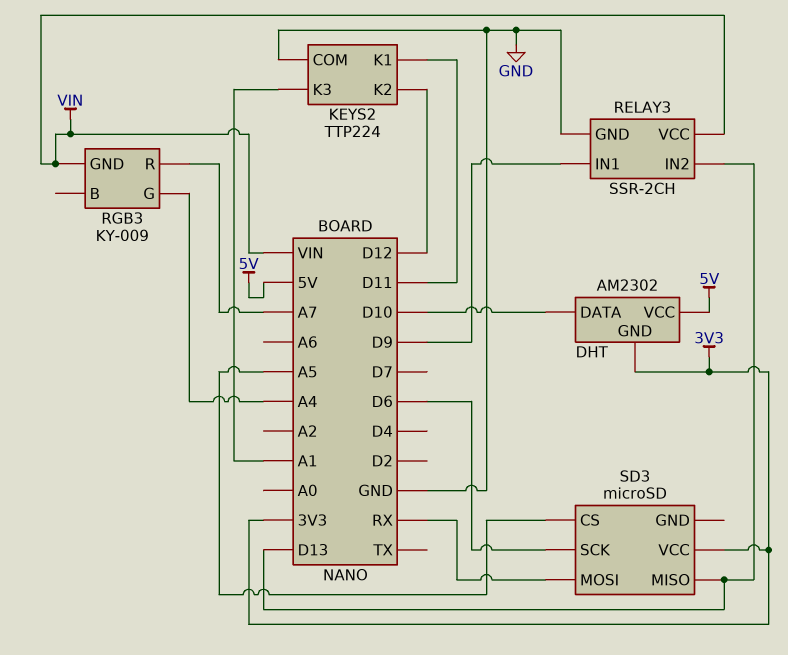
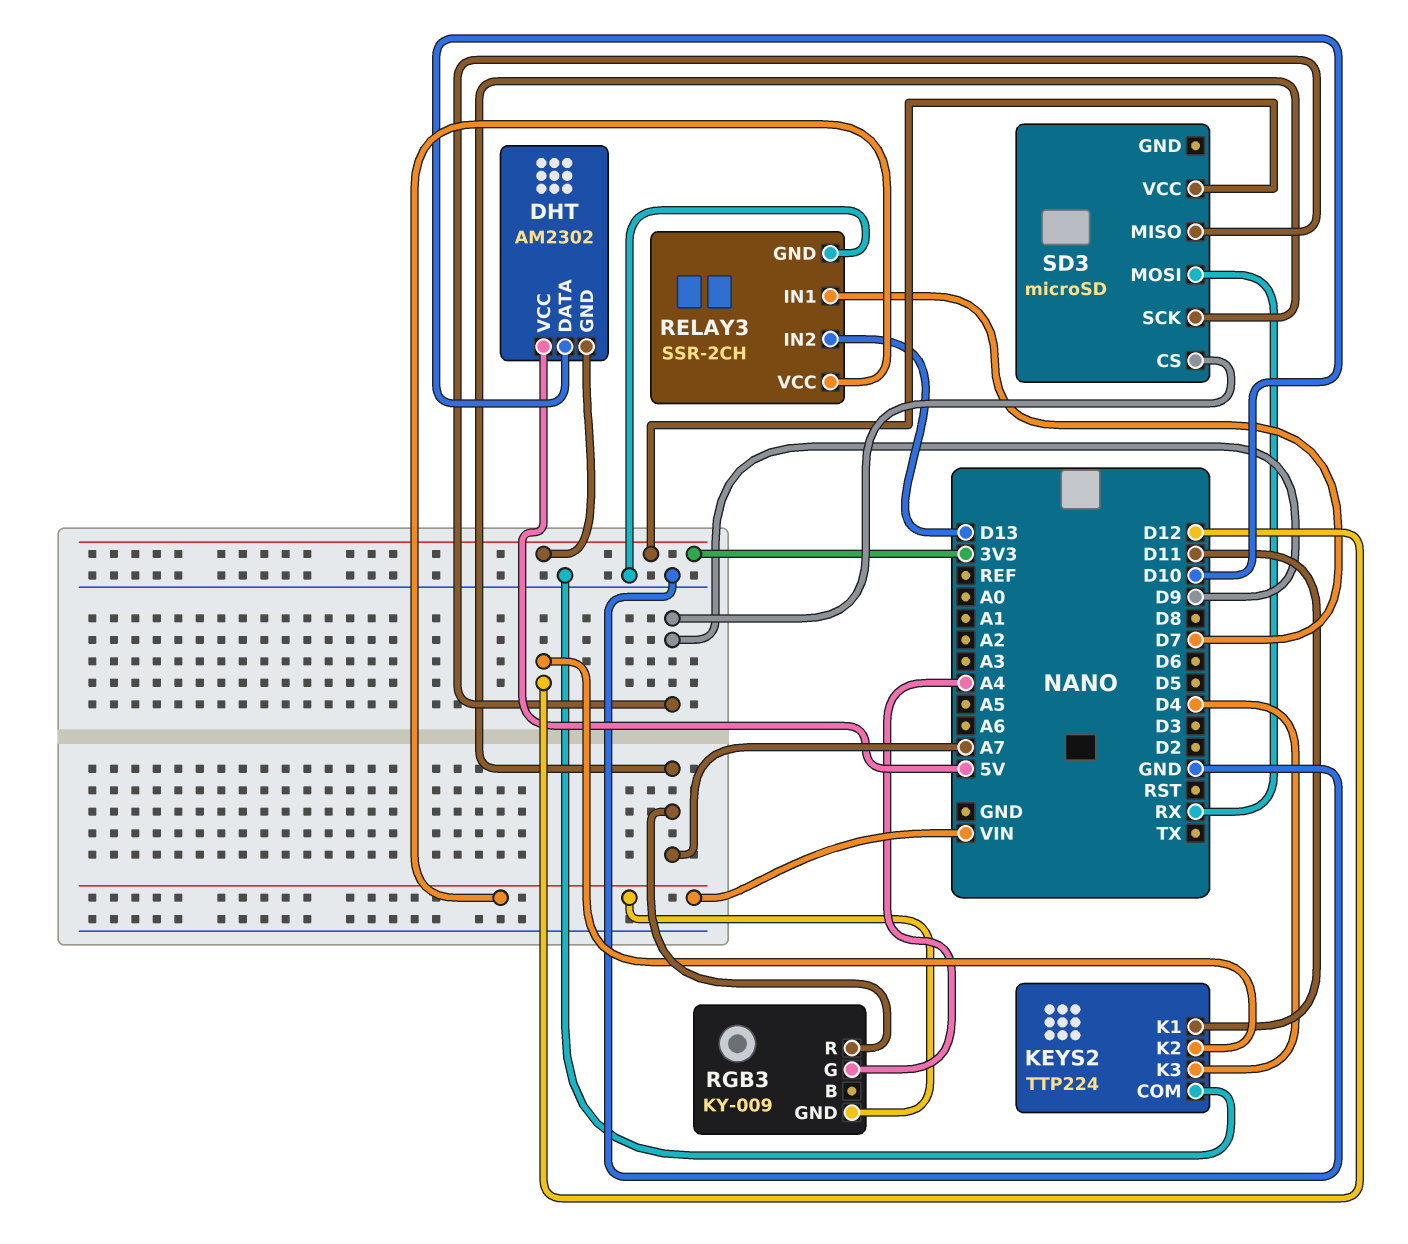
KEYS2 pin K3: A1 -> D4
RELAY3 pin IN1: D9 -> D7
SD3 pin CS: A5 -> D9
SD3 pin MISO: D13 -> D9
SD3 pin SCK: D6 -> A7

